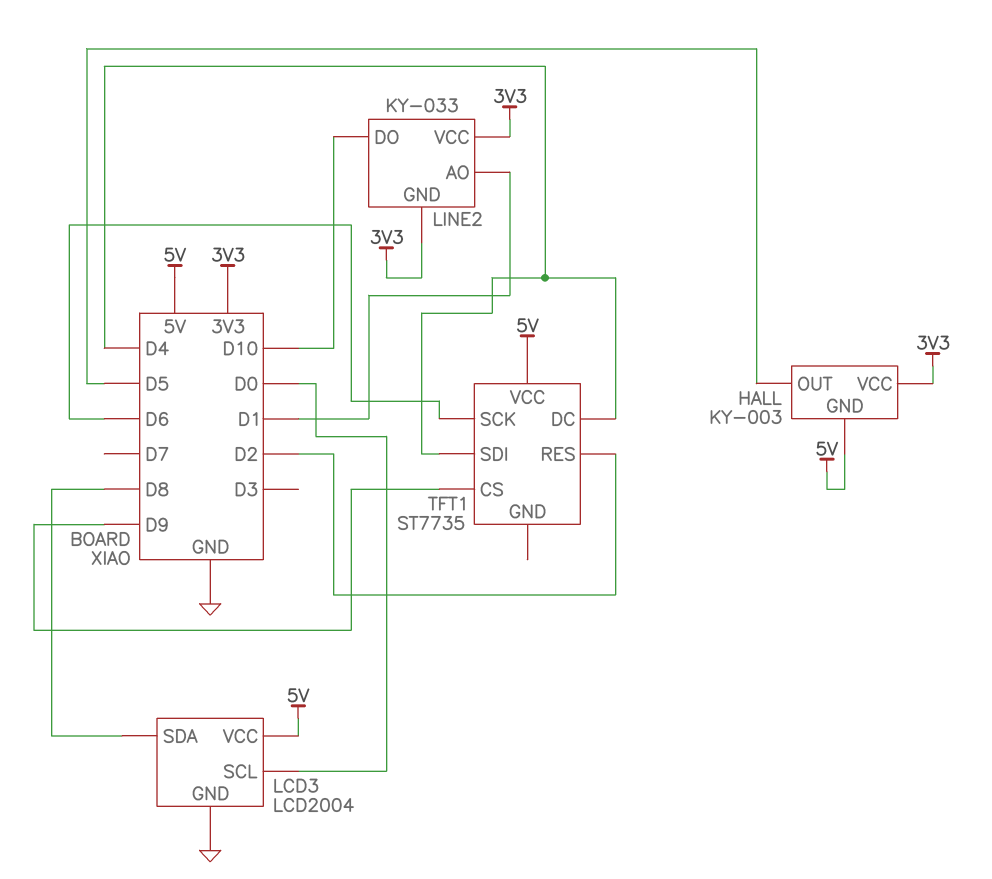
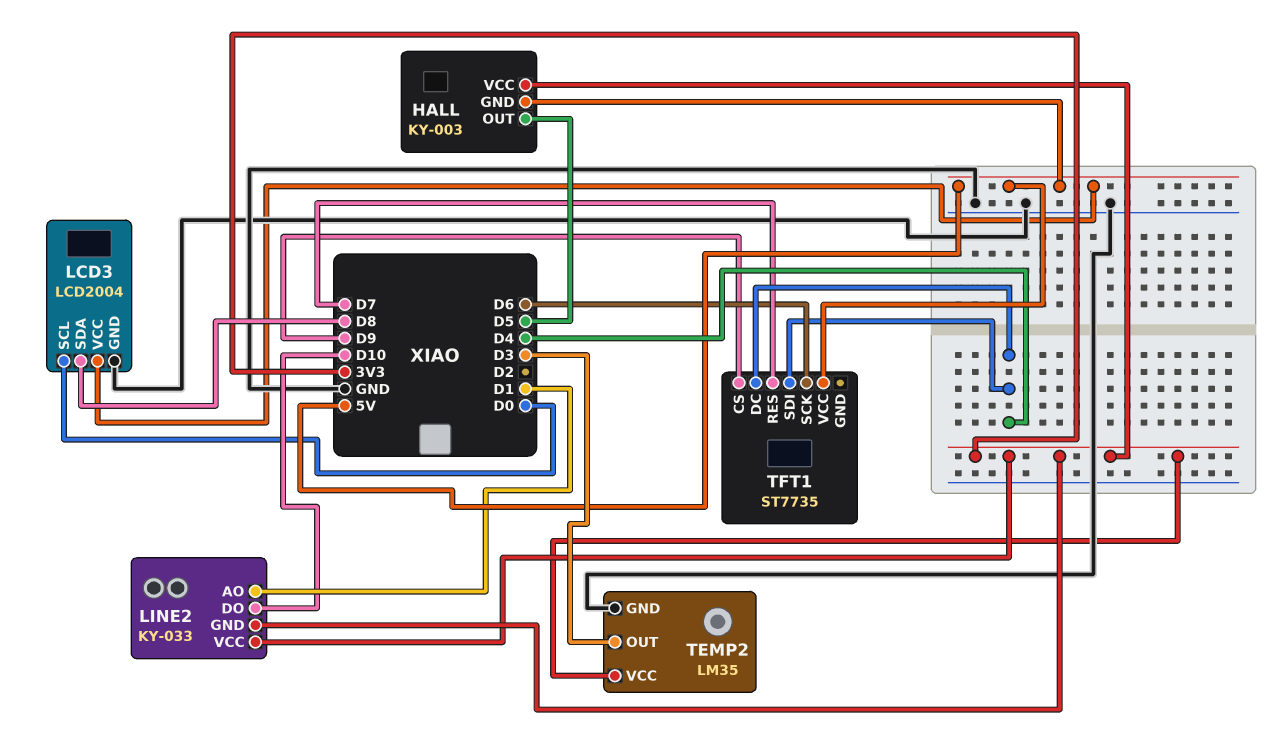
TEMP2: none -> LM35
TEMP2 pin GND: none -> GND
TEMP2 pin OUT: none -> D3
TEMP2 pin VCC: none -> 3V3
TFT1 pin RES: D2 -> D7

